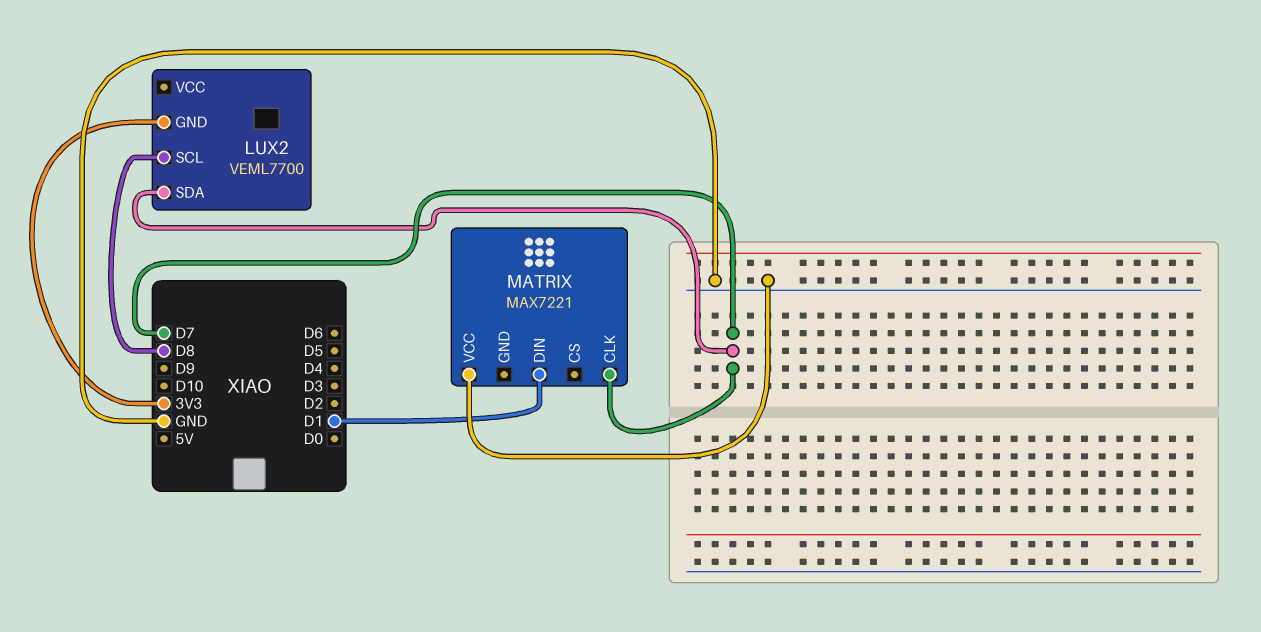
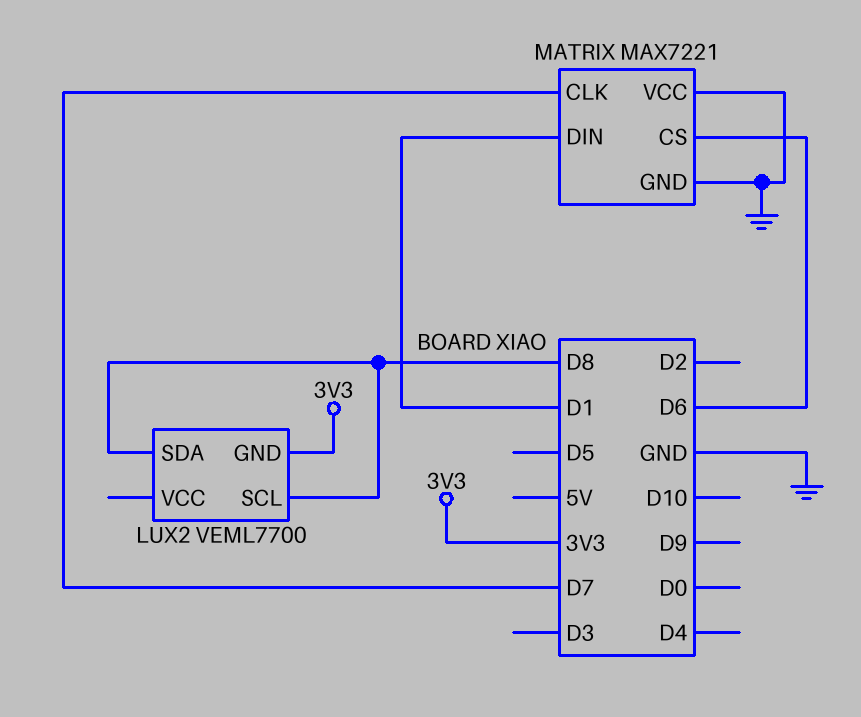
LUX2 pin SDA: D7 -> D8
MATRIX pin CS: none -> D6
MATRIX pin GND: none -> GND

